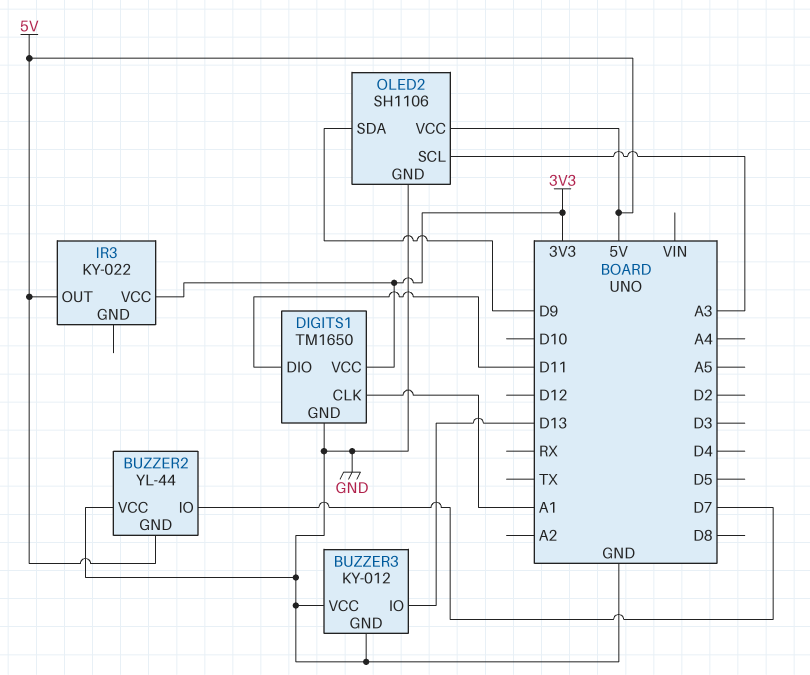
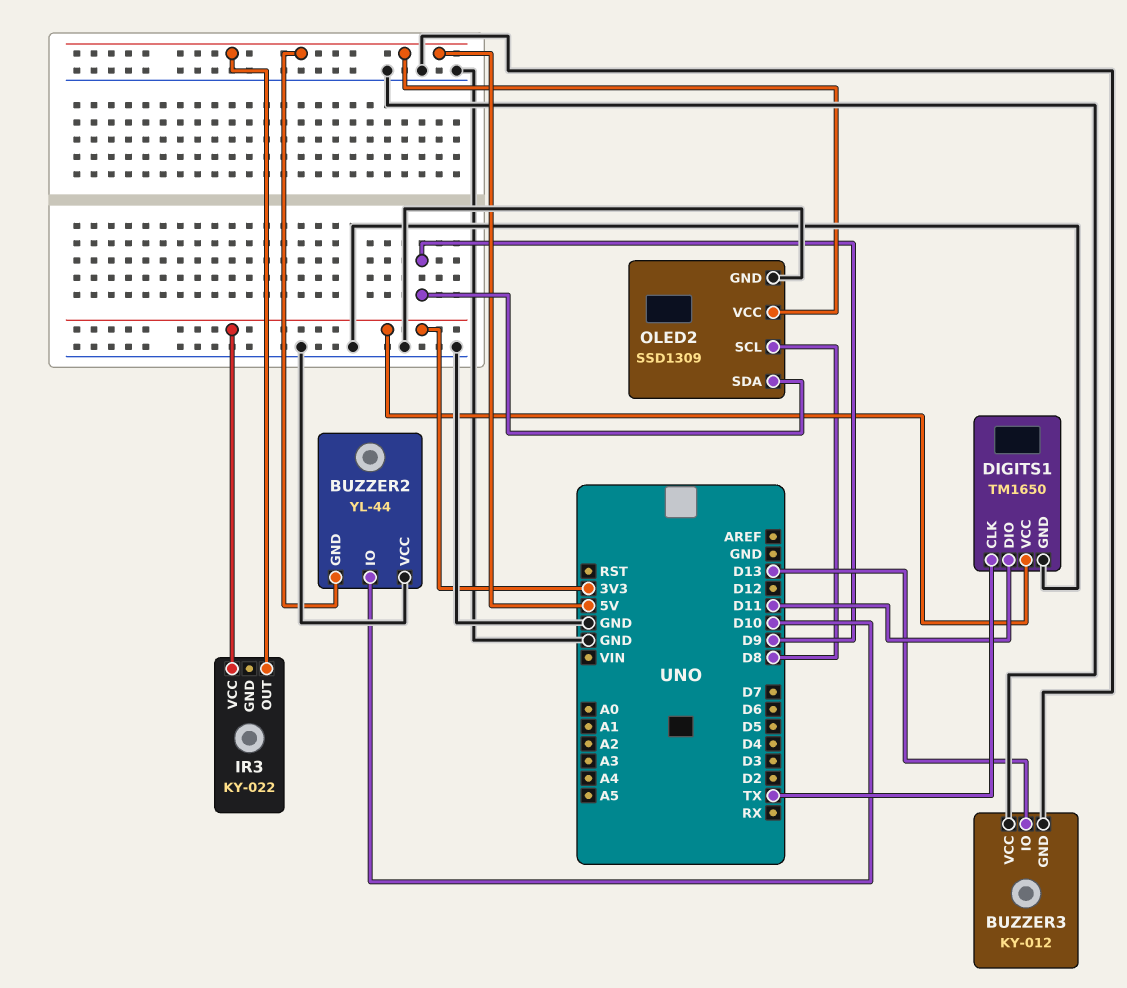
BUZZER2 pin IO: D7 -> D10
DIGITS1 pin CLK: A1 -> TX
OLED2: SH1106 -> SSD1309
OLED2 pin SCL: A3 -> D8

